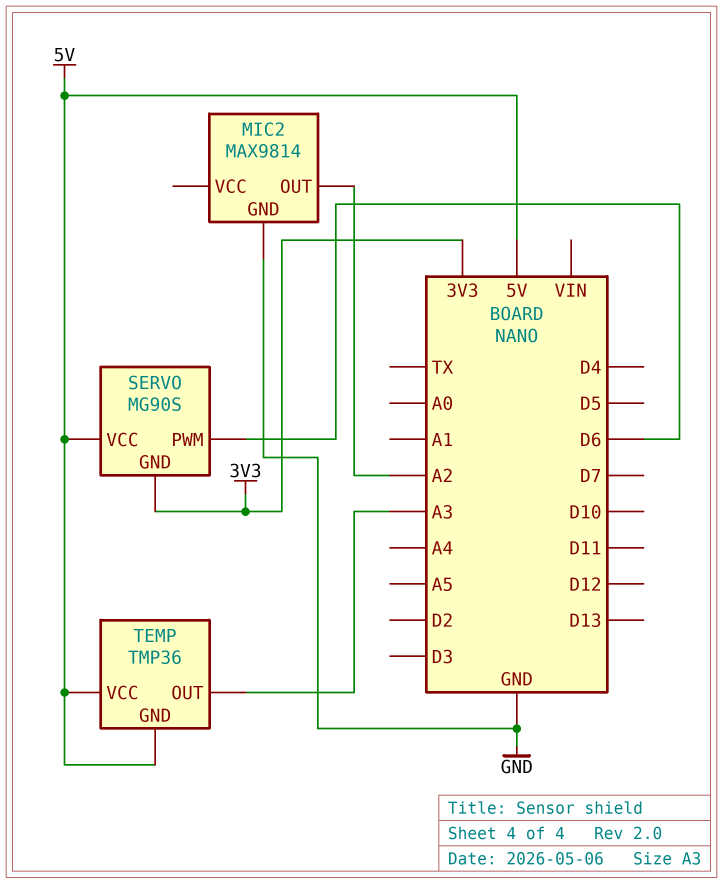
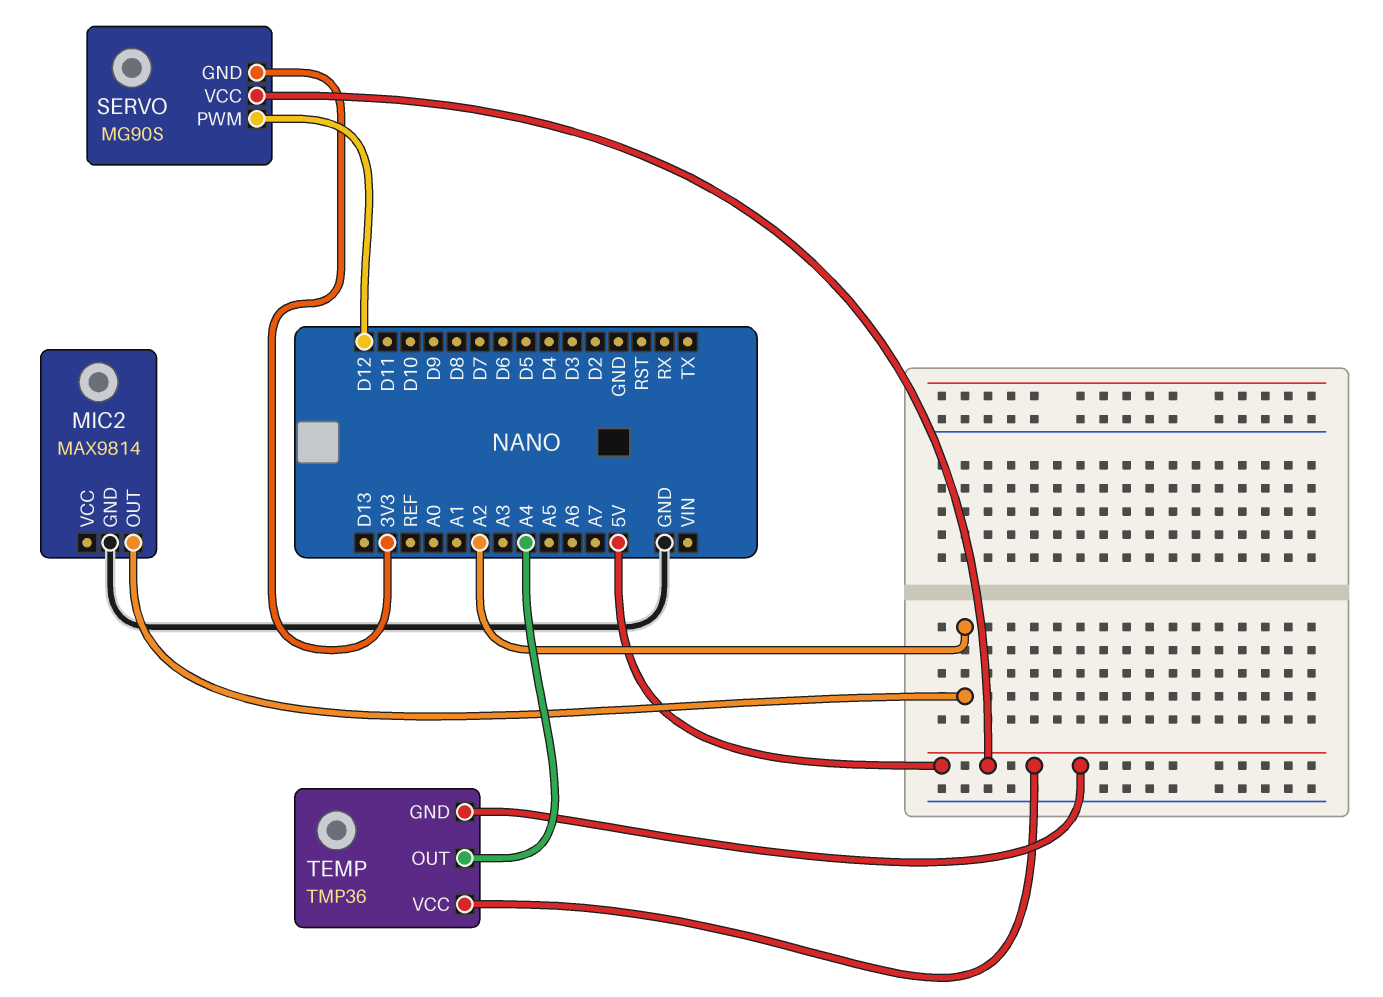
SERVO pin PWM: D6 -> D12
TEMP pin OUT: A3 -> A4

